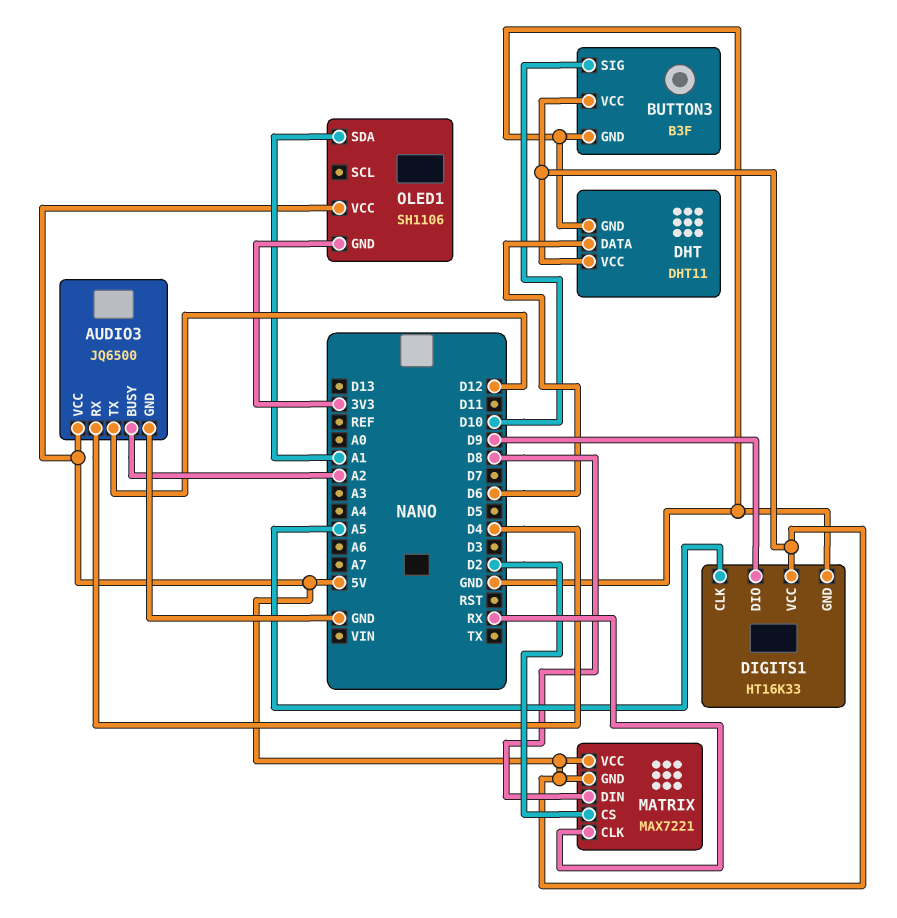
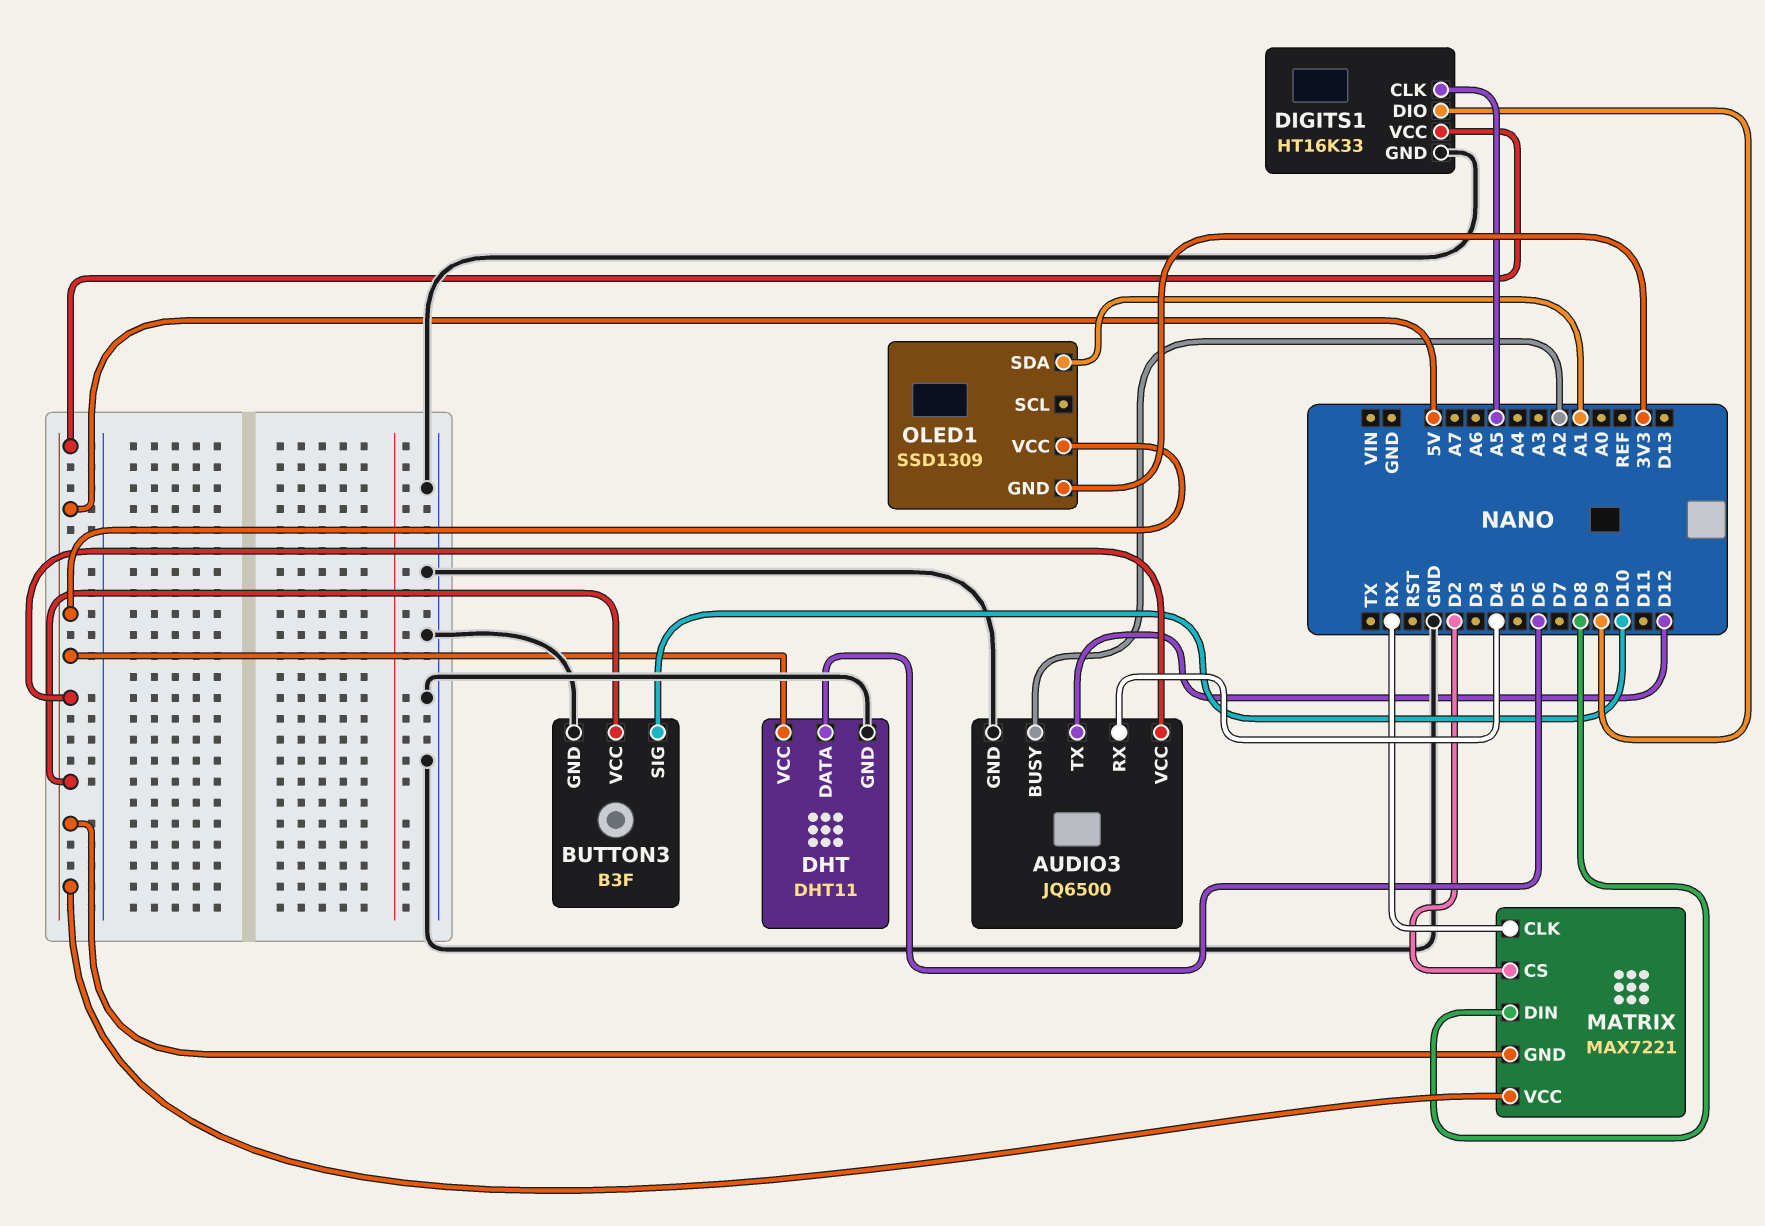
OLED1: SH1106 -> SSD1309

